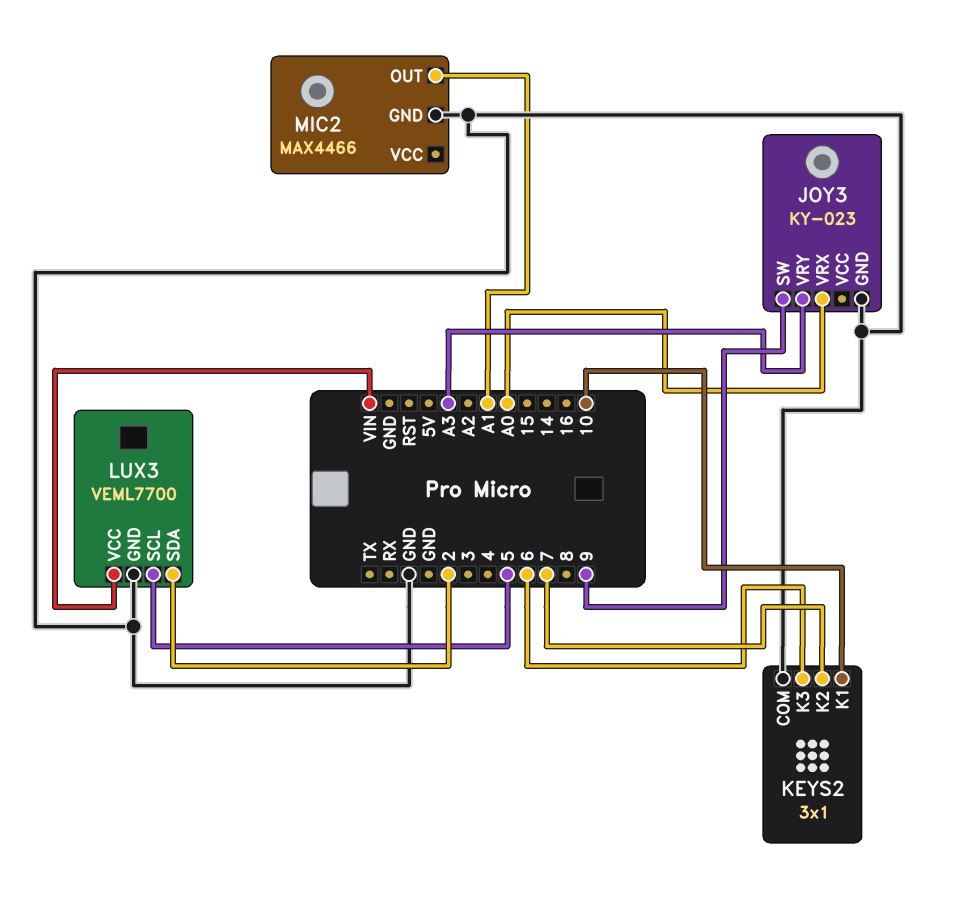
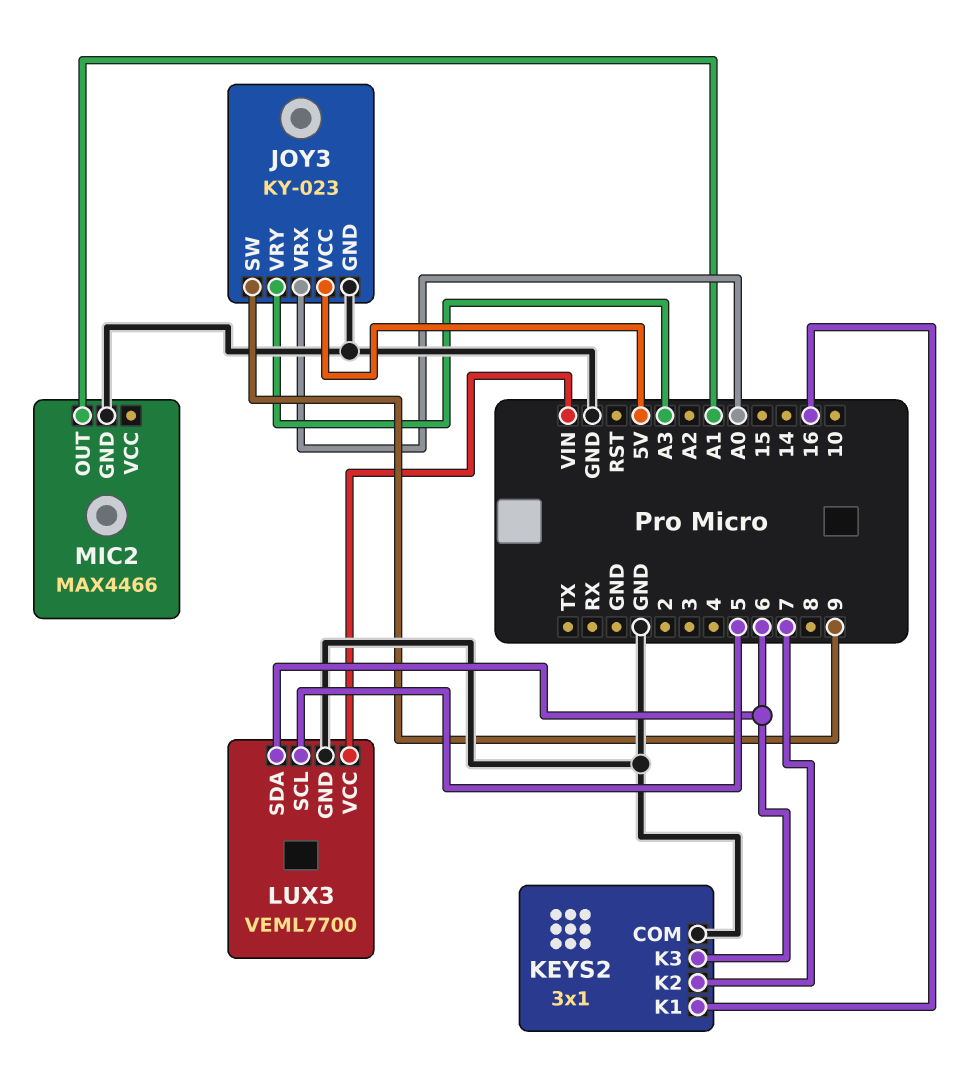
JOY3 pin VCC: none -> 5V
KEYS2 pin K1: 10 -> 16
LUX3 pin SDA: 2 -> 6

